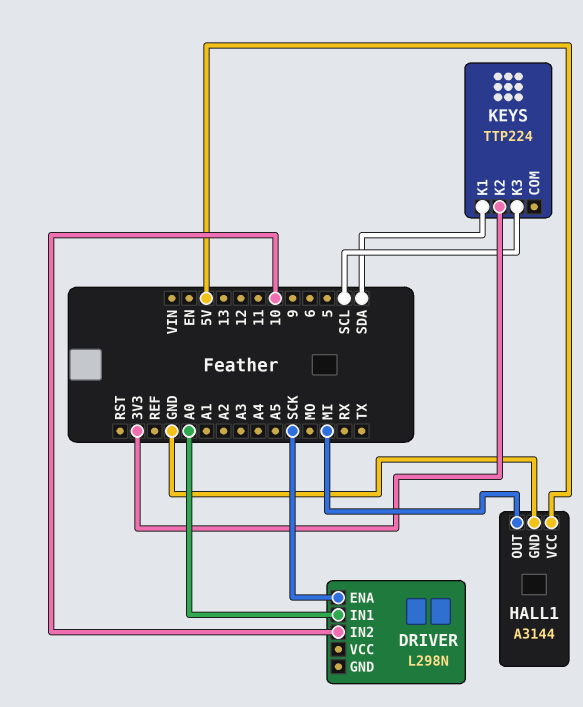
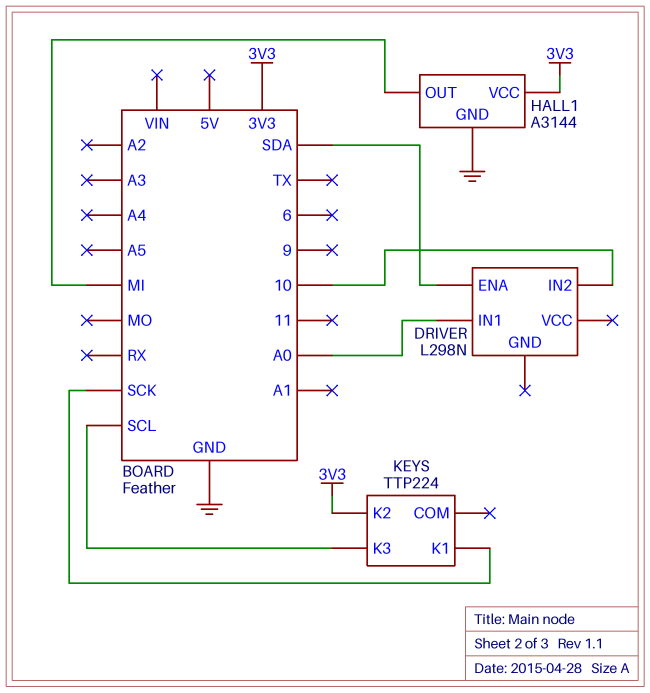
DRIVER pin ENA: SCK -> SDA
HALL1 pin VCC: 5V -> 3V3
KEYS pin K1: SDA -> SCK

